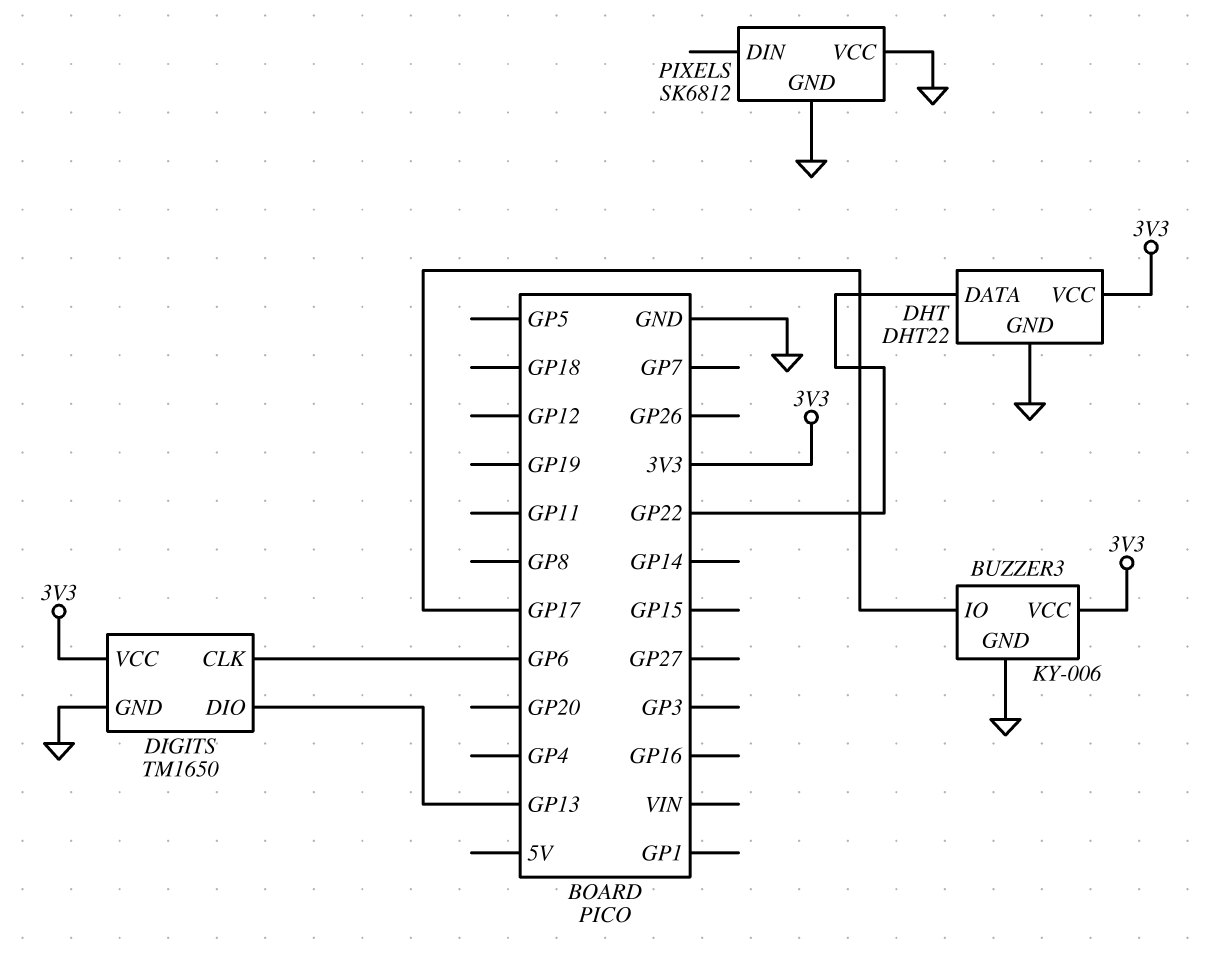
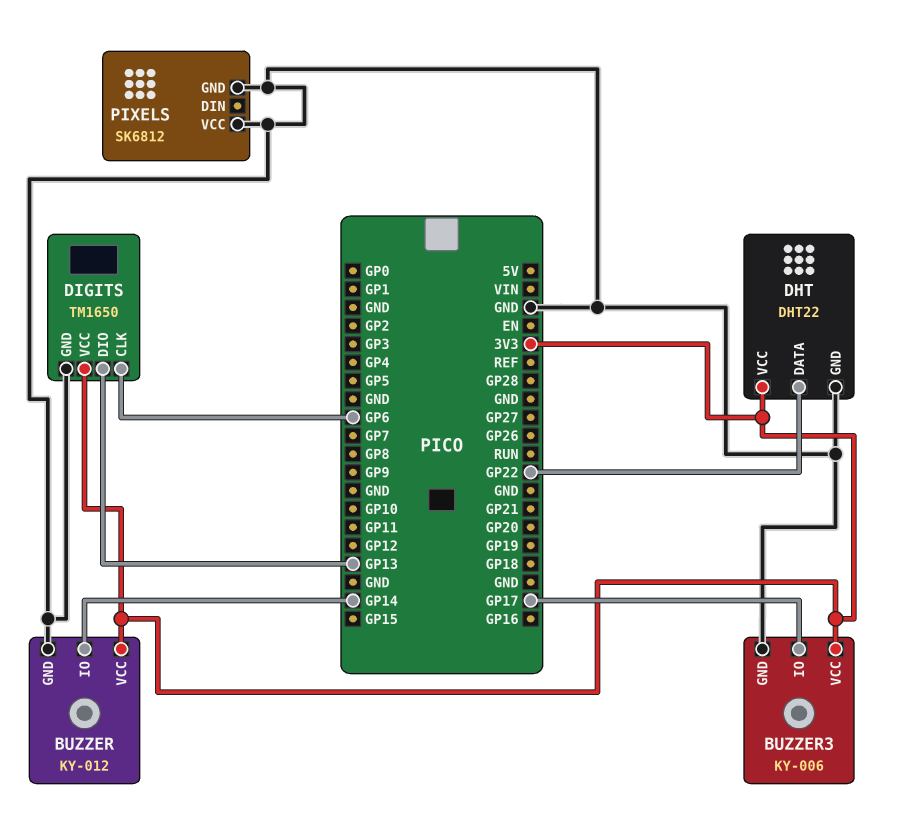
BUZZER: none -> KY-012
BUZZER pin GND: none -> GND
BUZZER pin IO: none -> GP14
BUZZER pin VCC: none -> 3V3

